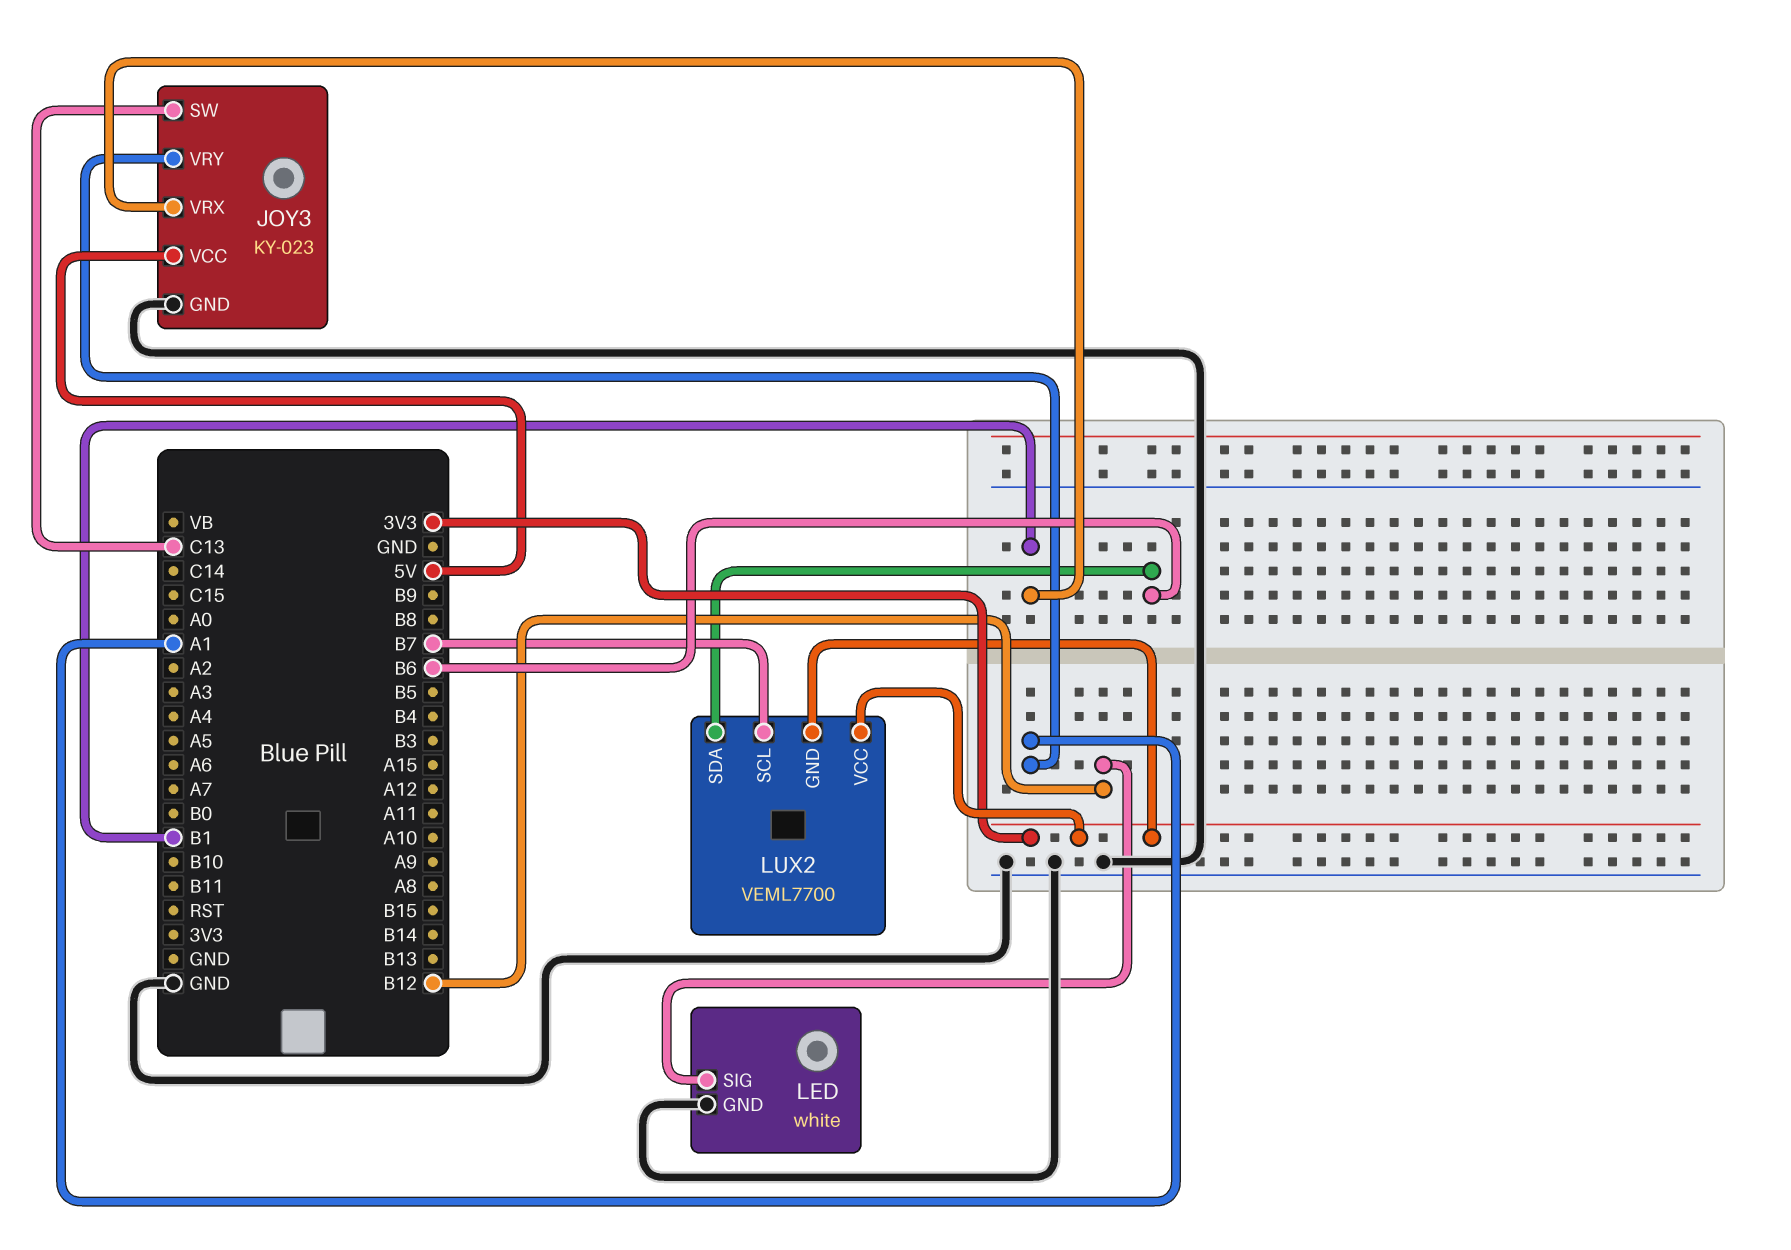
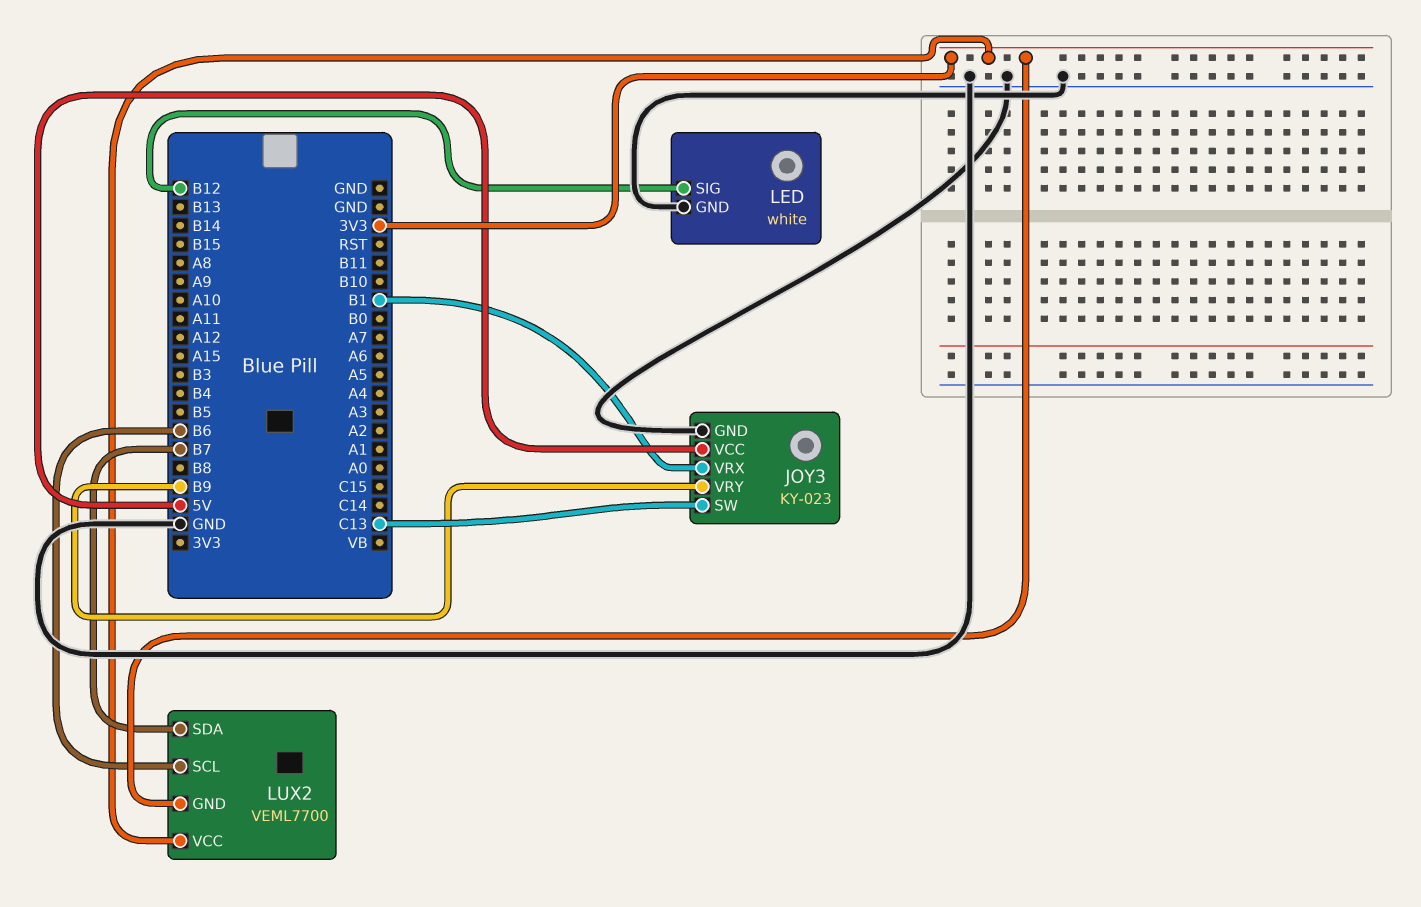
JOY3 pin VRY: A1 -> B9
LUX2 pin SCL: B7 -> B6
LUX2 pin SDA: B6 -> B7

